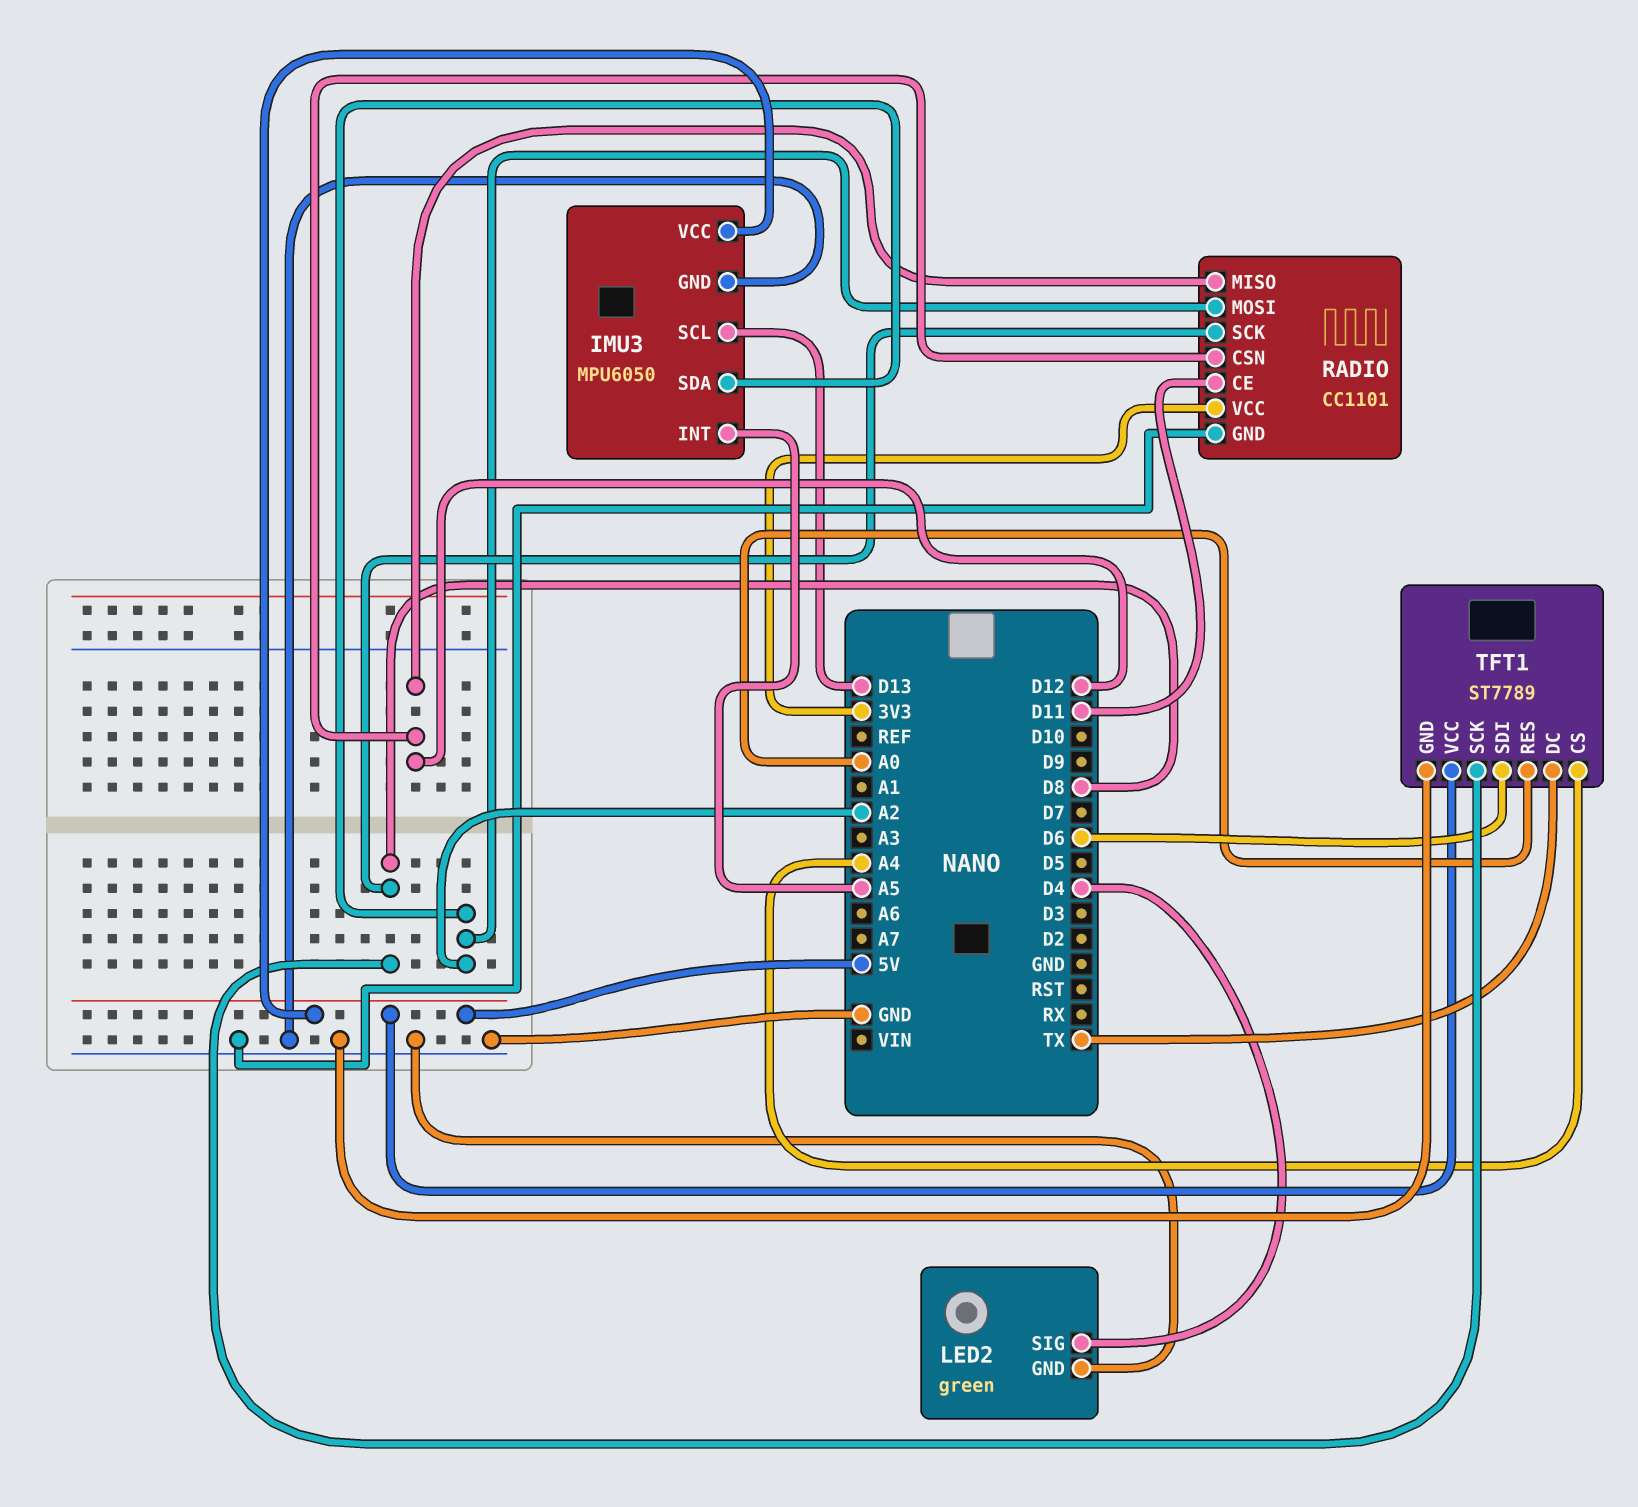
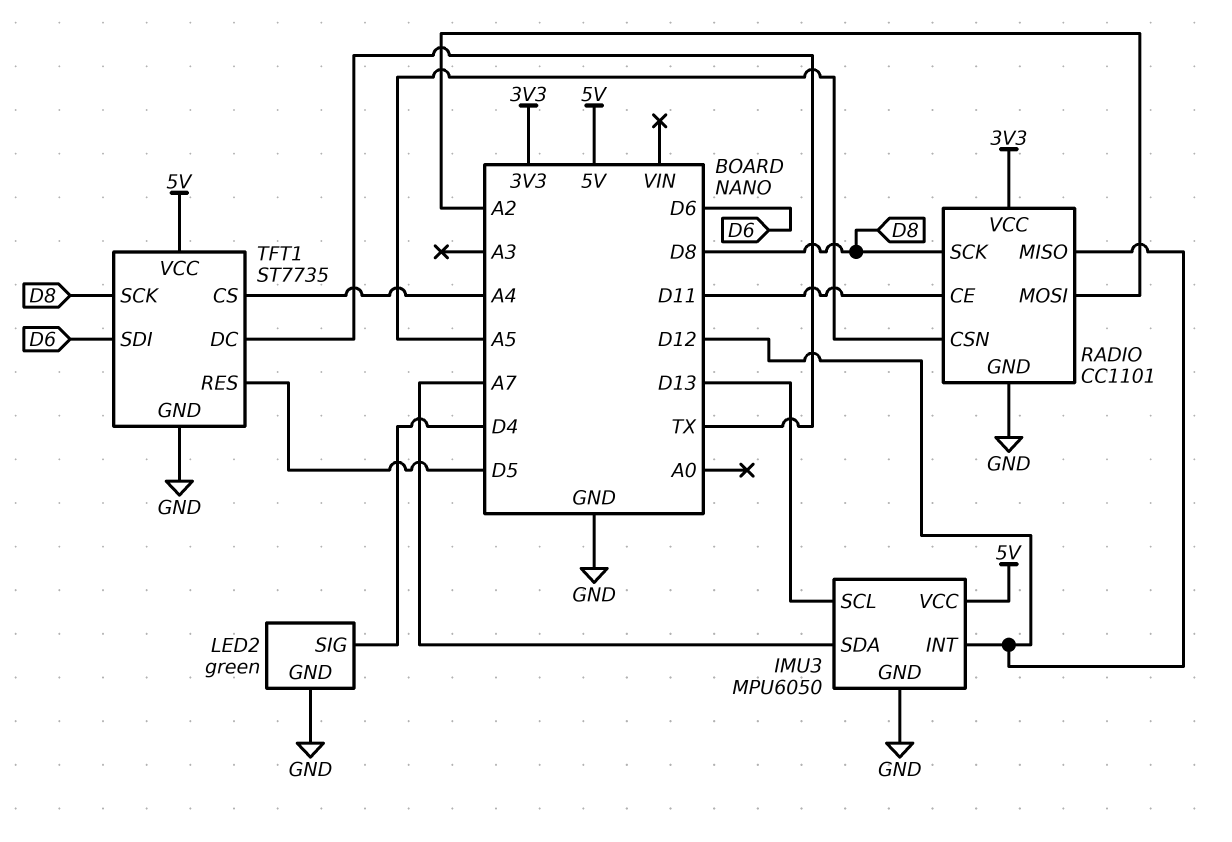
IMU3 pin INT: A5 -> D12
IMU3 pin SDA: A2 -> A7
RADIO pin CSN: D12 -> A5
TFT1: ST7789 -> ST7735
TFT1 pin RES: A0 -> D5

